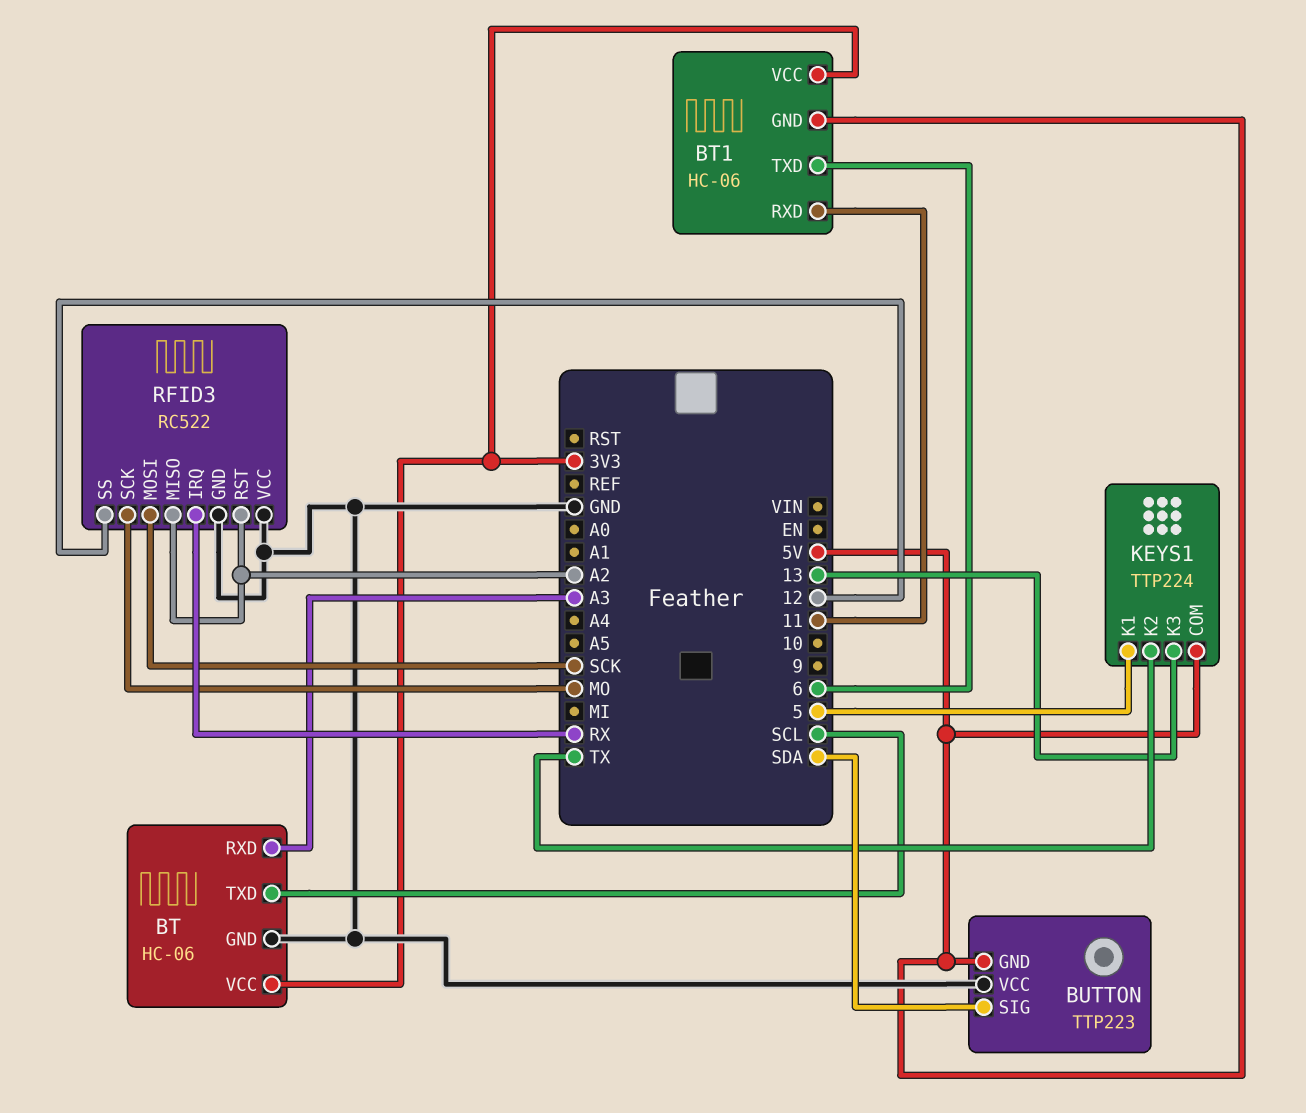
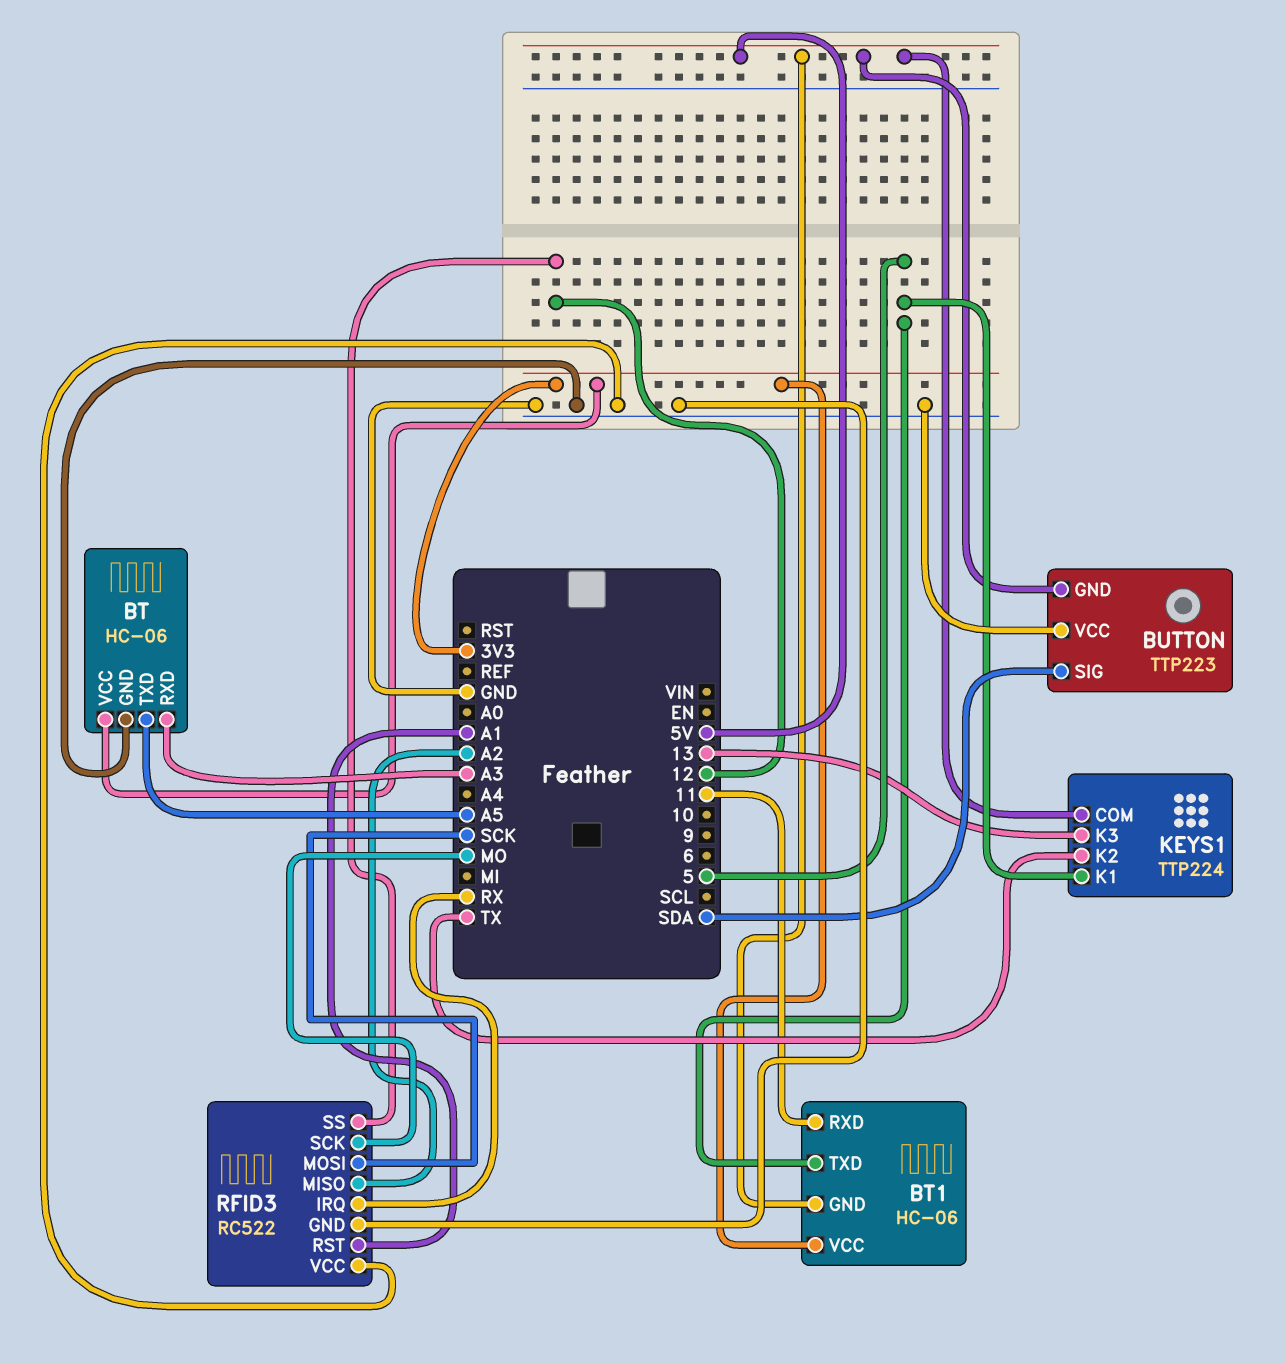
BT pin TXD: SCL -> A5
BT1 pin TXD: 6 -> 5
RFID3 pin RST: A2 -> A1

